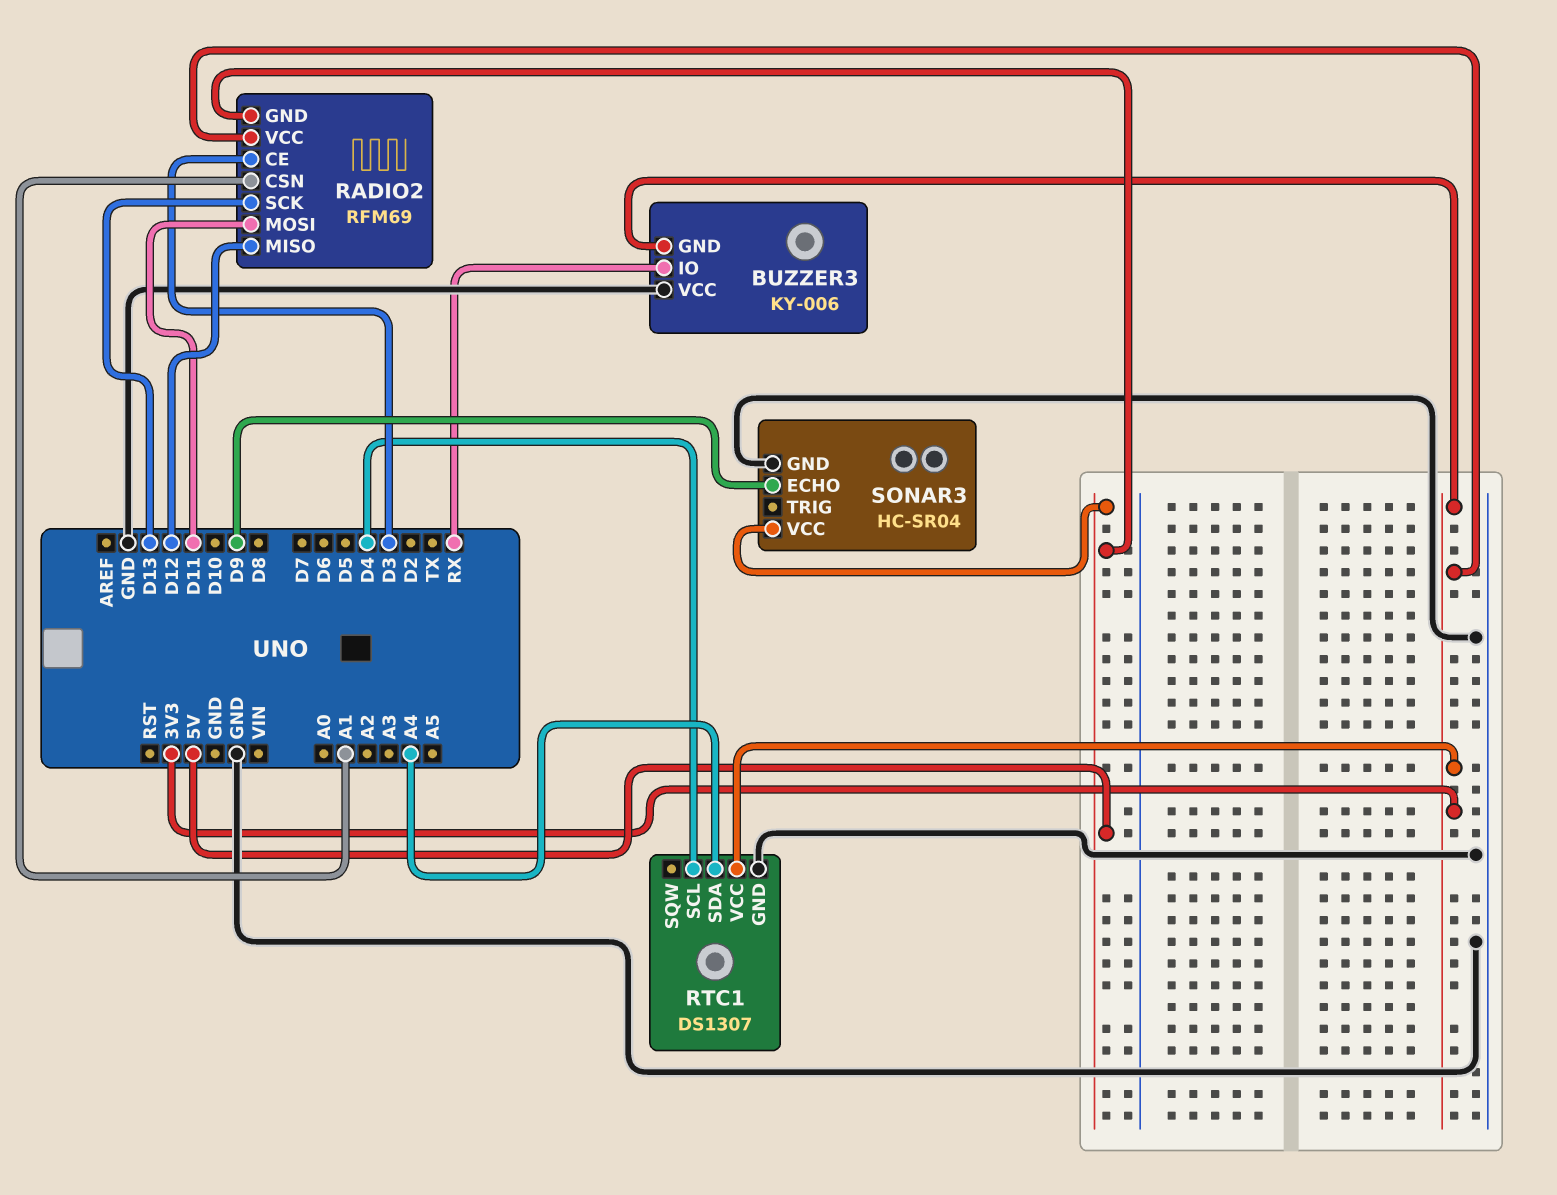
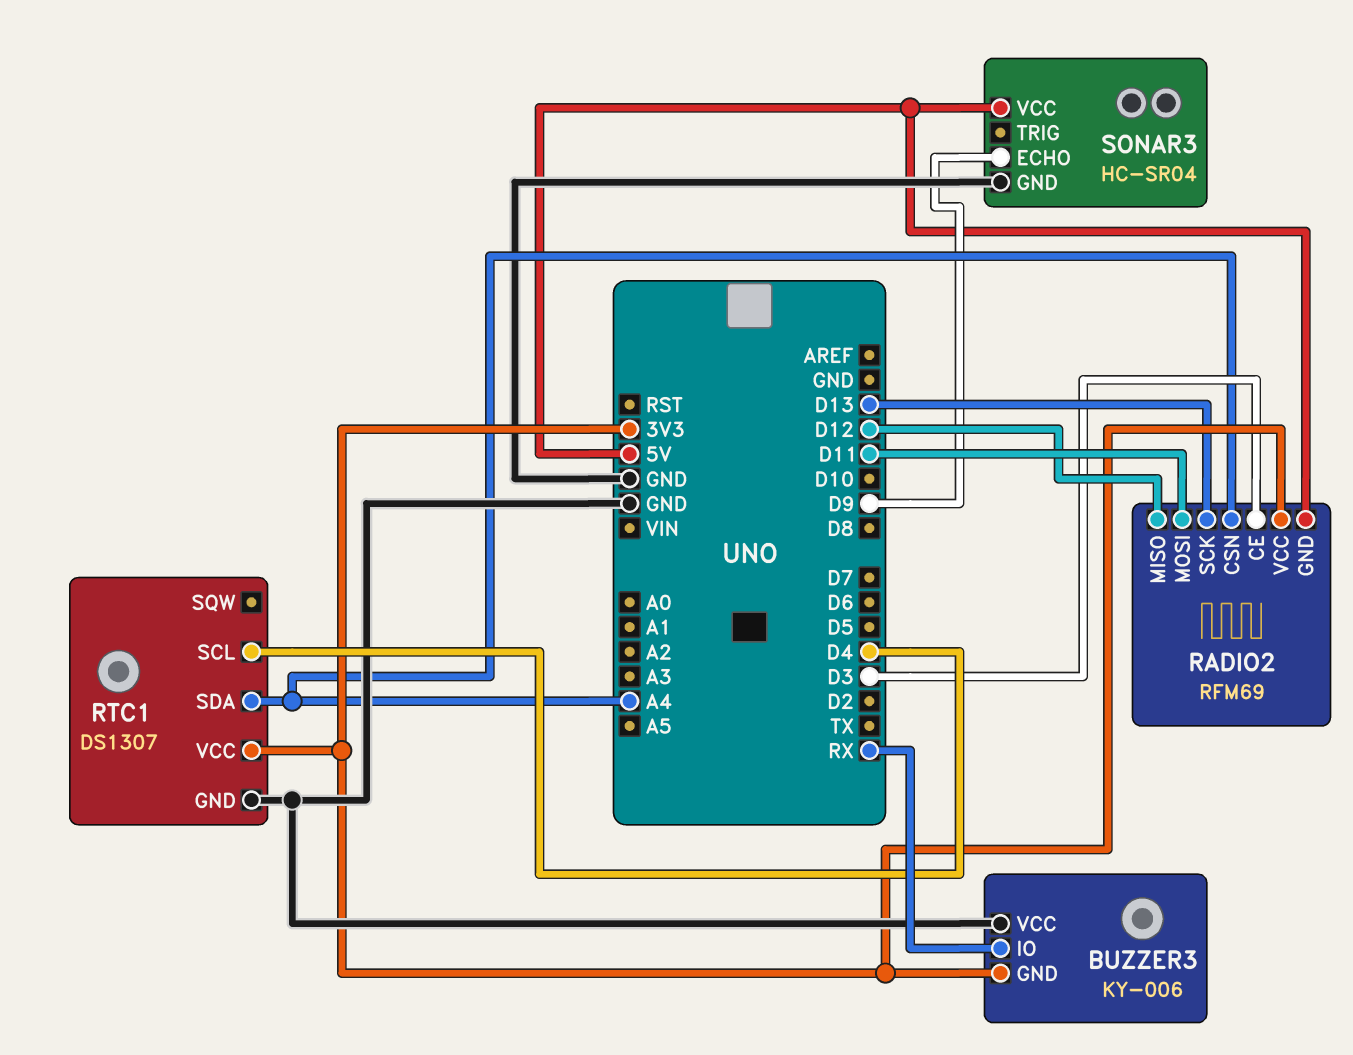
RADIO2 pin CSN: A1 -> A4

